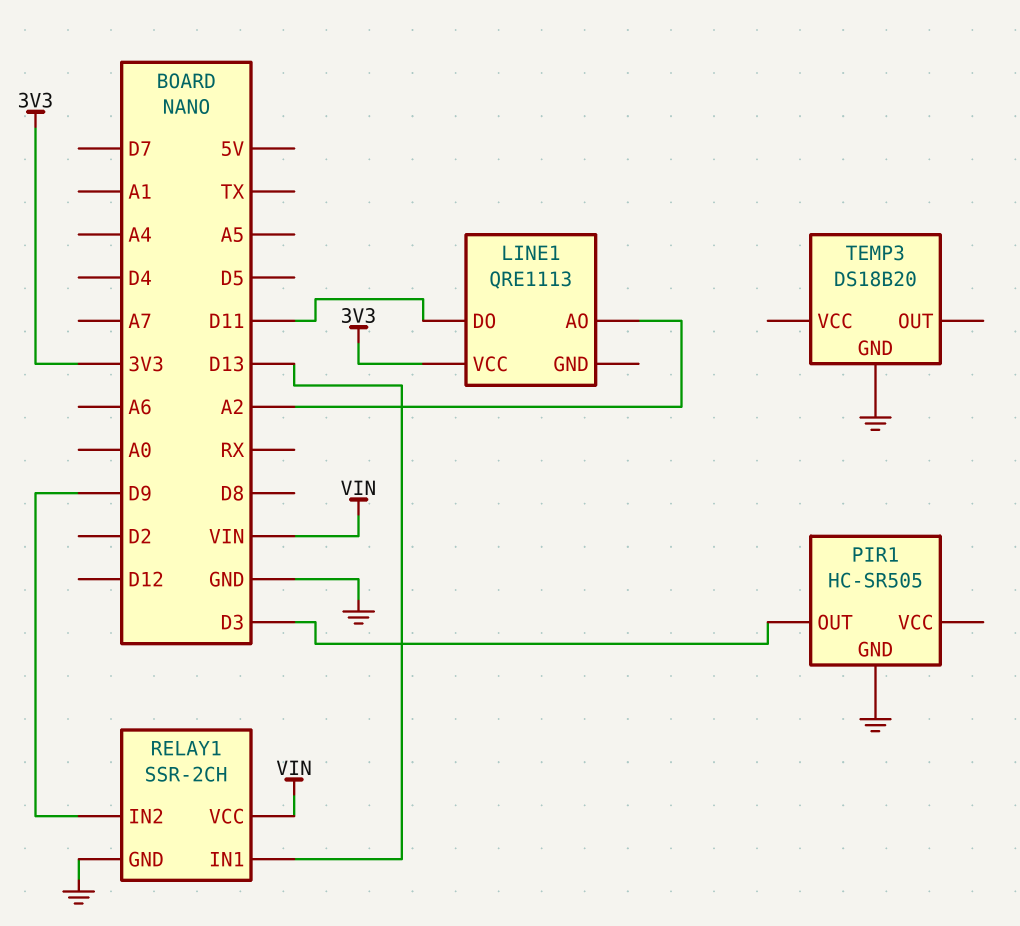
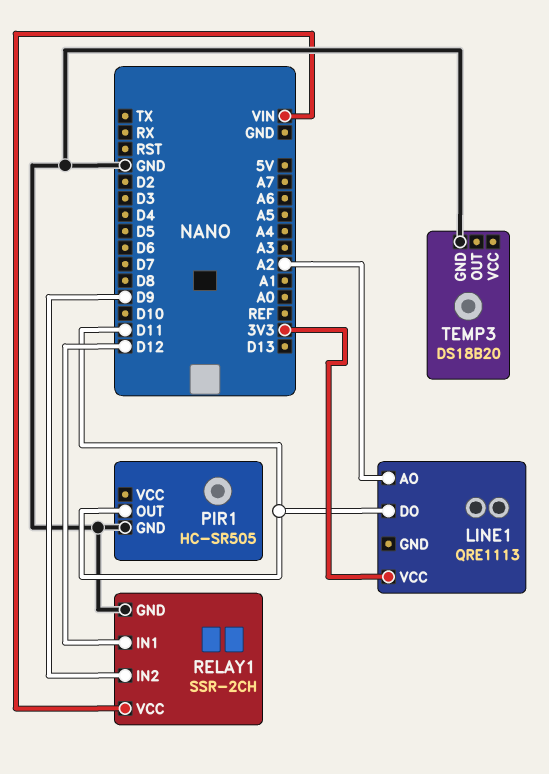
PIR1 pin OUT: D3 -> D11
RELAY1 pin IN1: D13 -> D12

